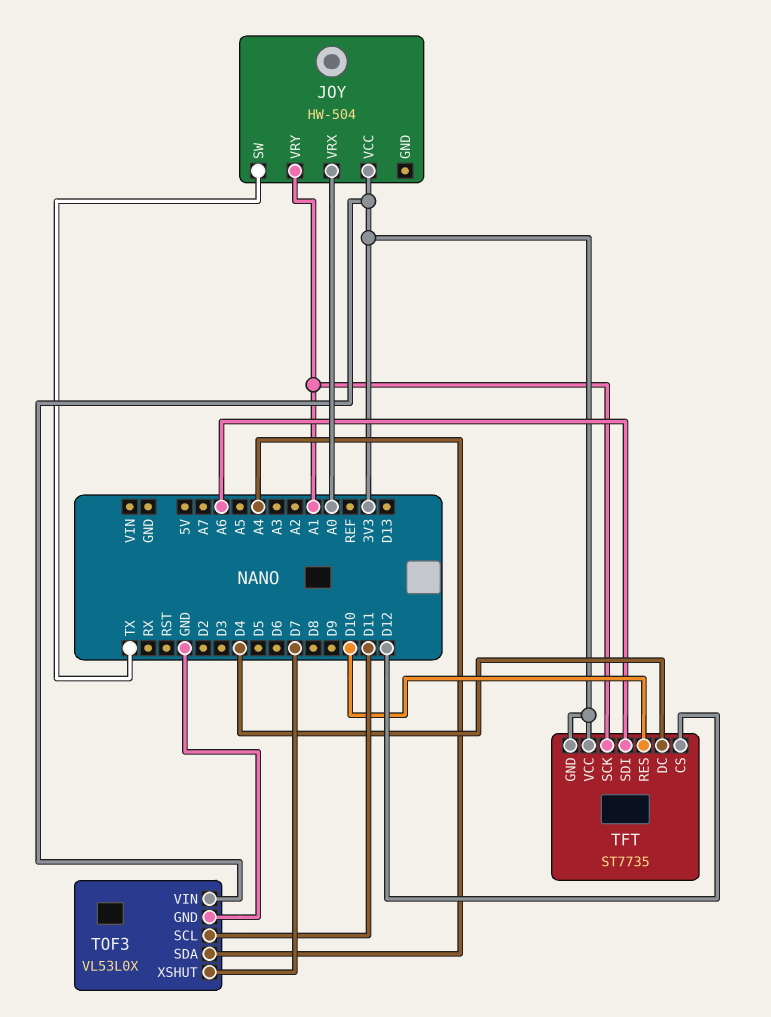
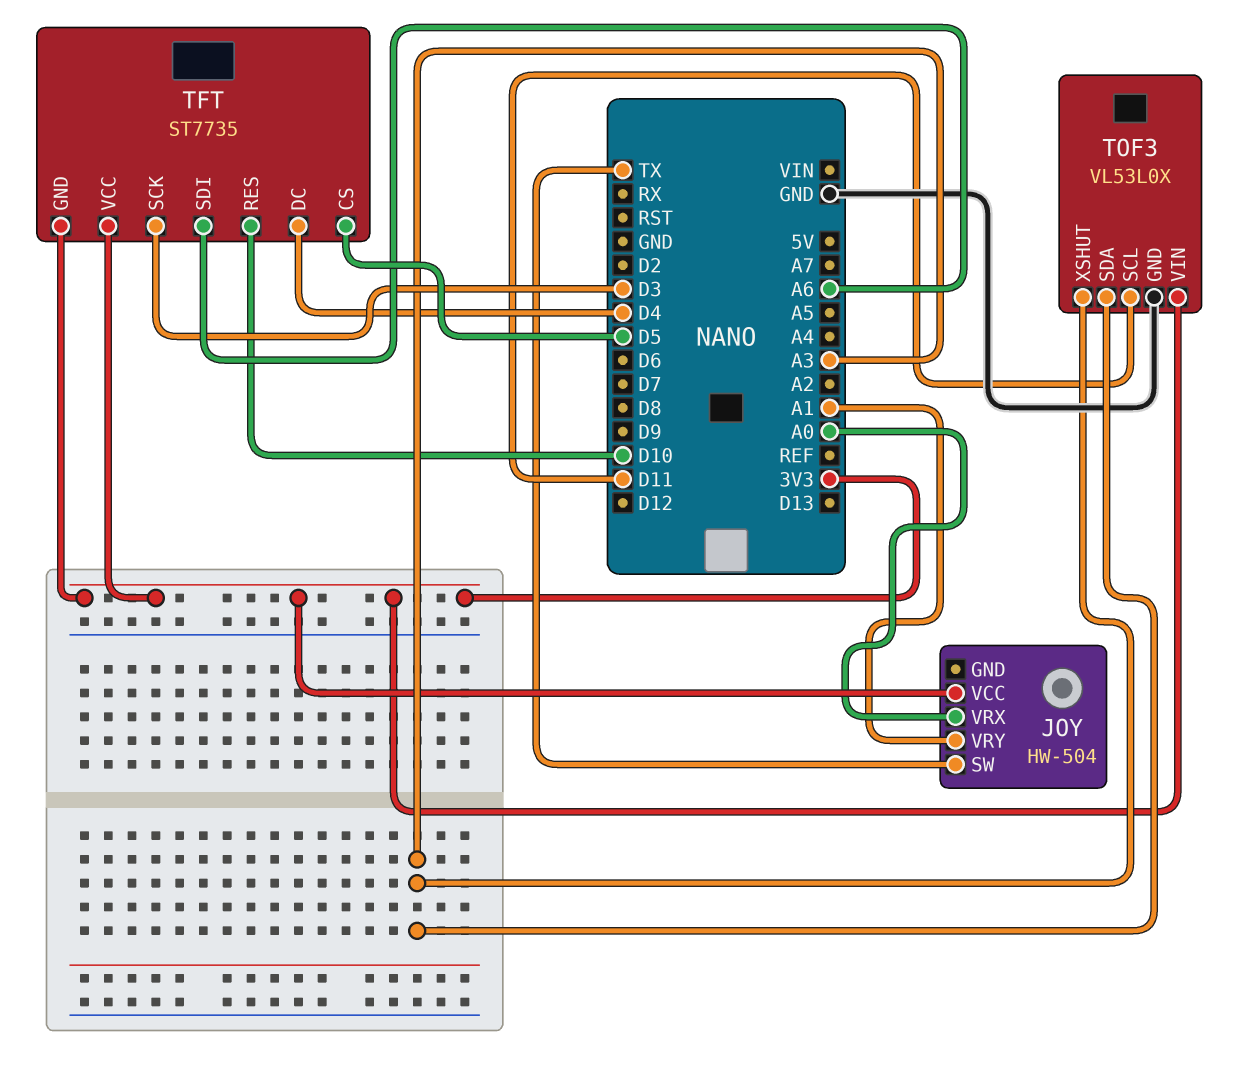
TFT pin CS: D12 -> D5
TFT pin SCK: A1 -> D3
TOF3 pin SDA: A4 -> A3
TOF3 pin XSHUT: D7 -> A3

